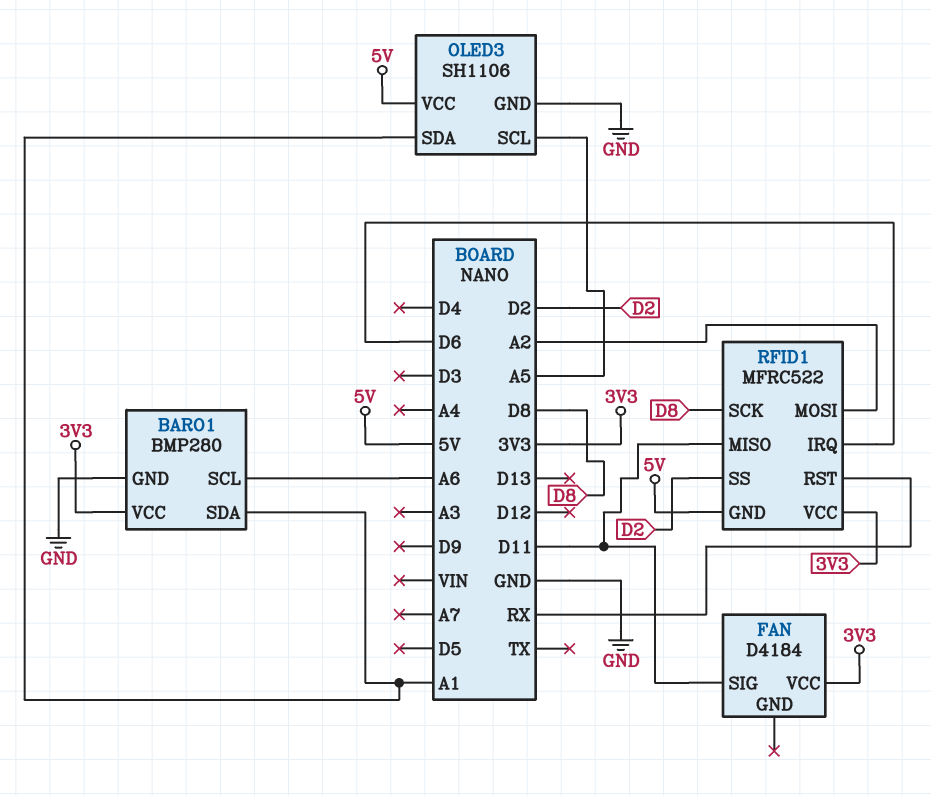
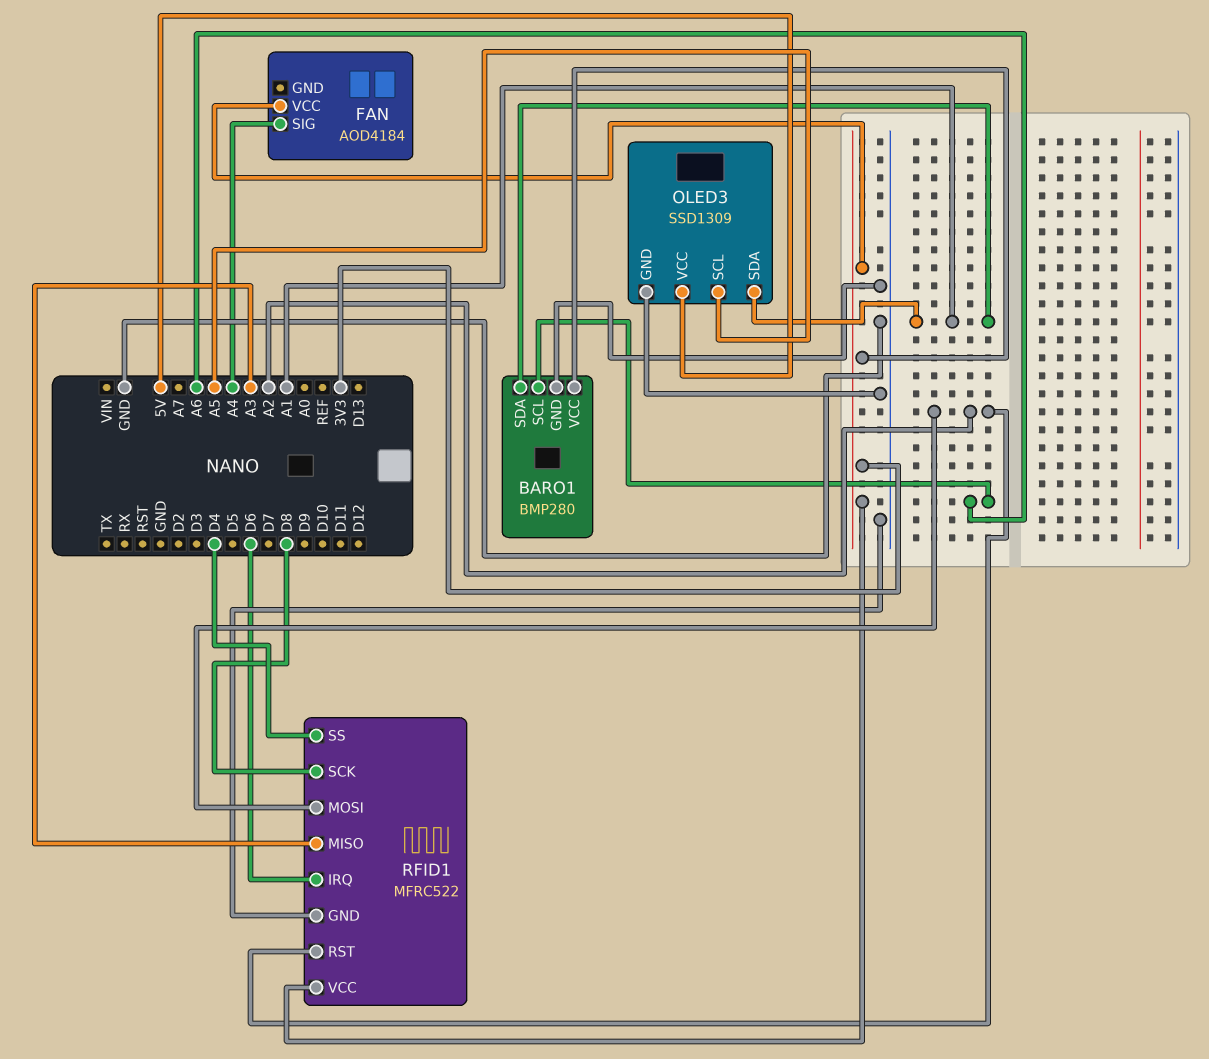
FAN: D4184 -> AOD4184
FAN pin SIG: D11 -> A4
OLED3: SH1106 -> SSD1309
RFID1 pin GND: 5V -> GND
RFID1 pin MISO: D11 -> A3
RFID1 pin RST: RX -> A2
RFID1 pin SS: D2 -> D4

